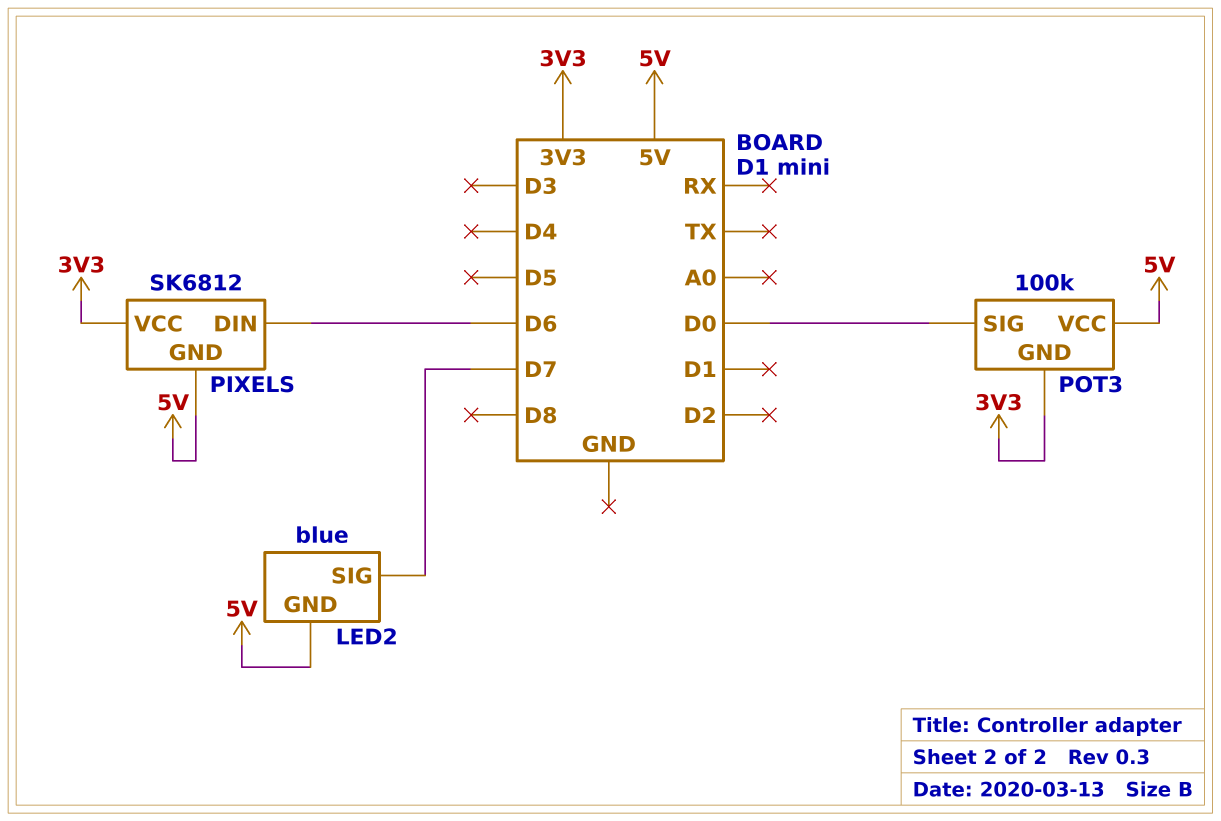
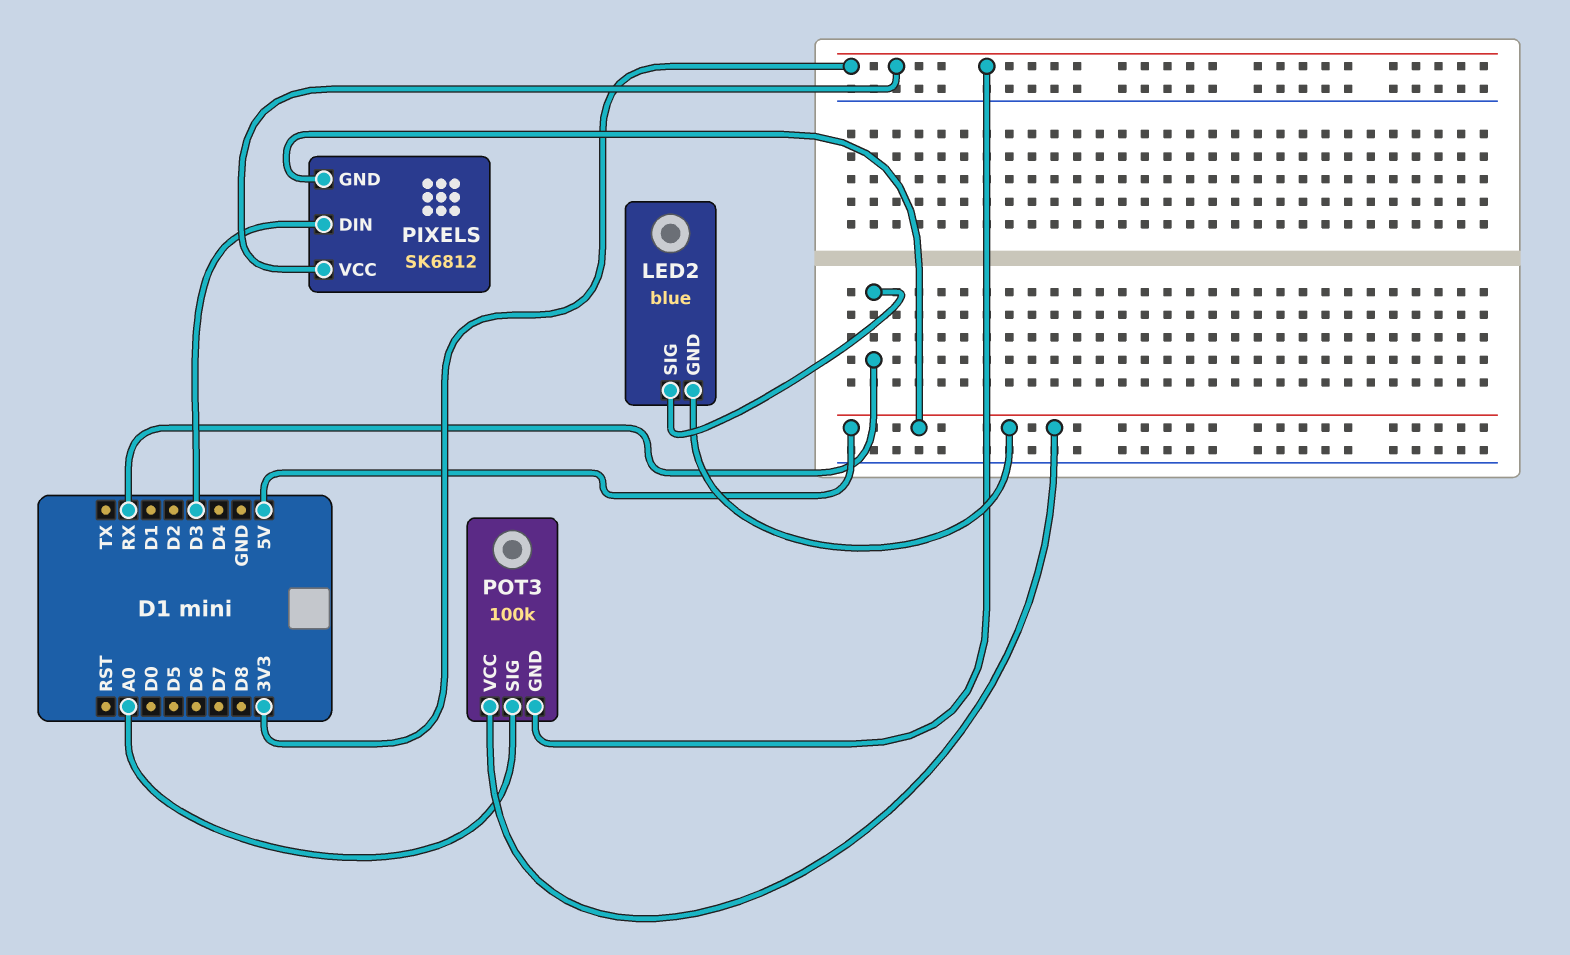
LED2 pin SIG: D7 -> RX
PIXELS pin DIN: D6 -> D3
POT3 pin SIG: D0 -> A0

